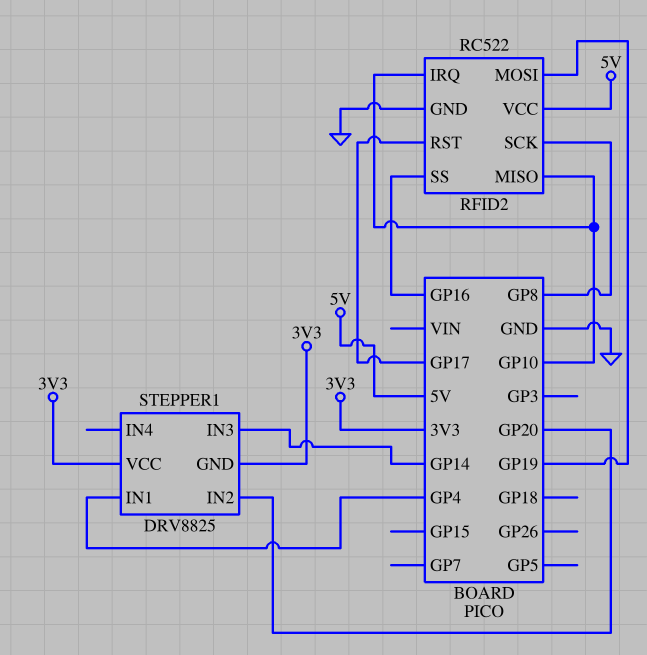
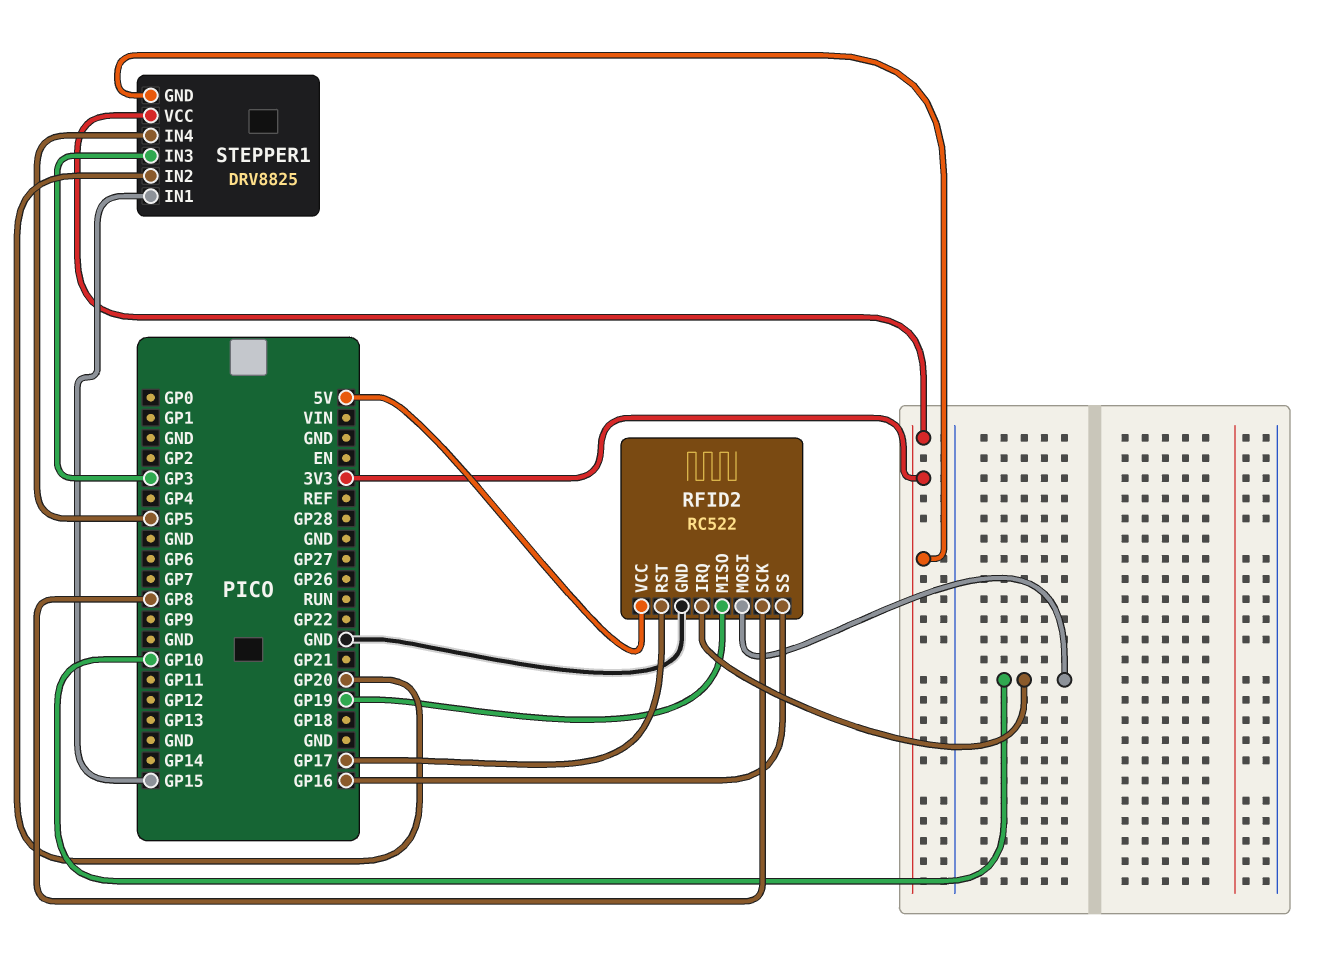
RFID2 pin MISO: GP10 -> GP19
RFID2 pin MOSI: GP19 -> GP10
STEPPER1 pin IN1: GP4 -> GP15
STEPPER1 pin IN3: GP14 -> GP3
STEPPER1 pin IN4: none -> GP5

